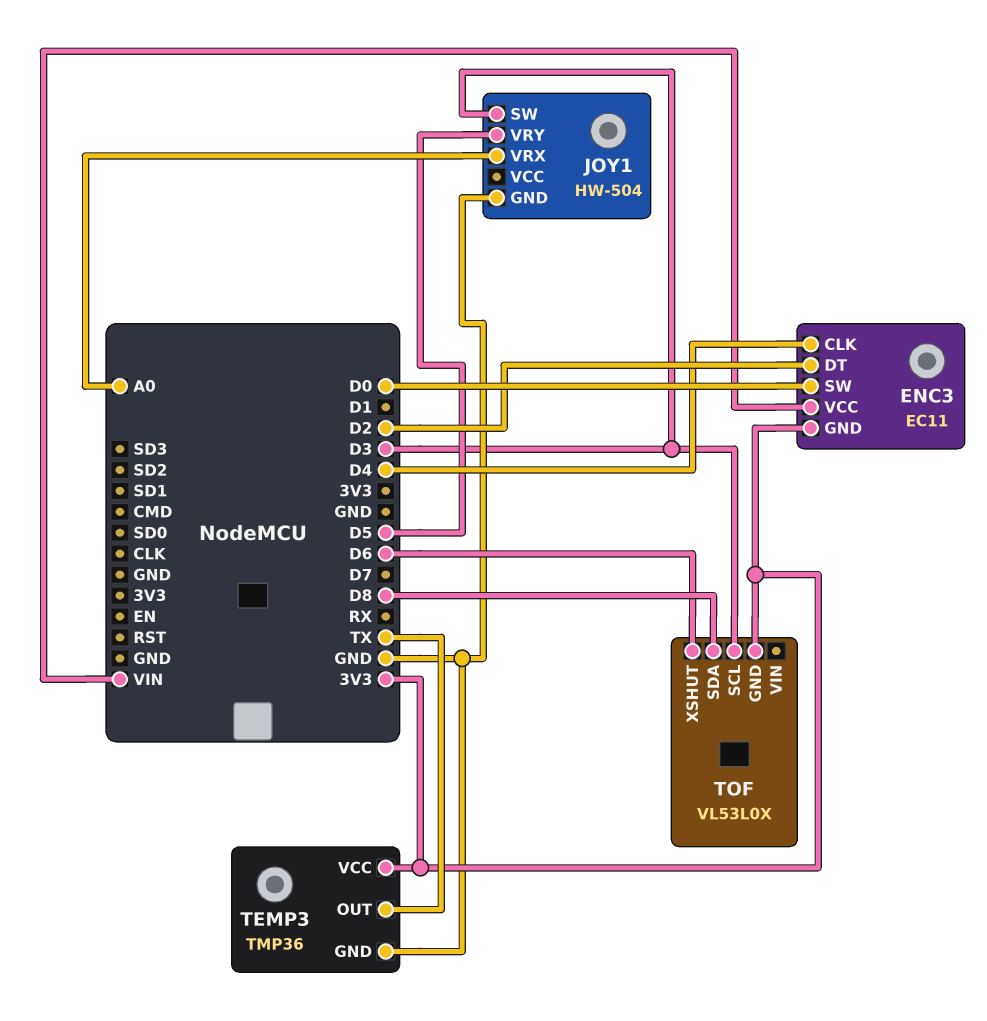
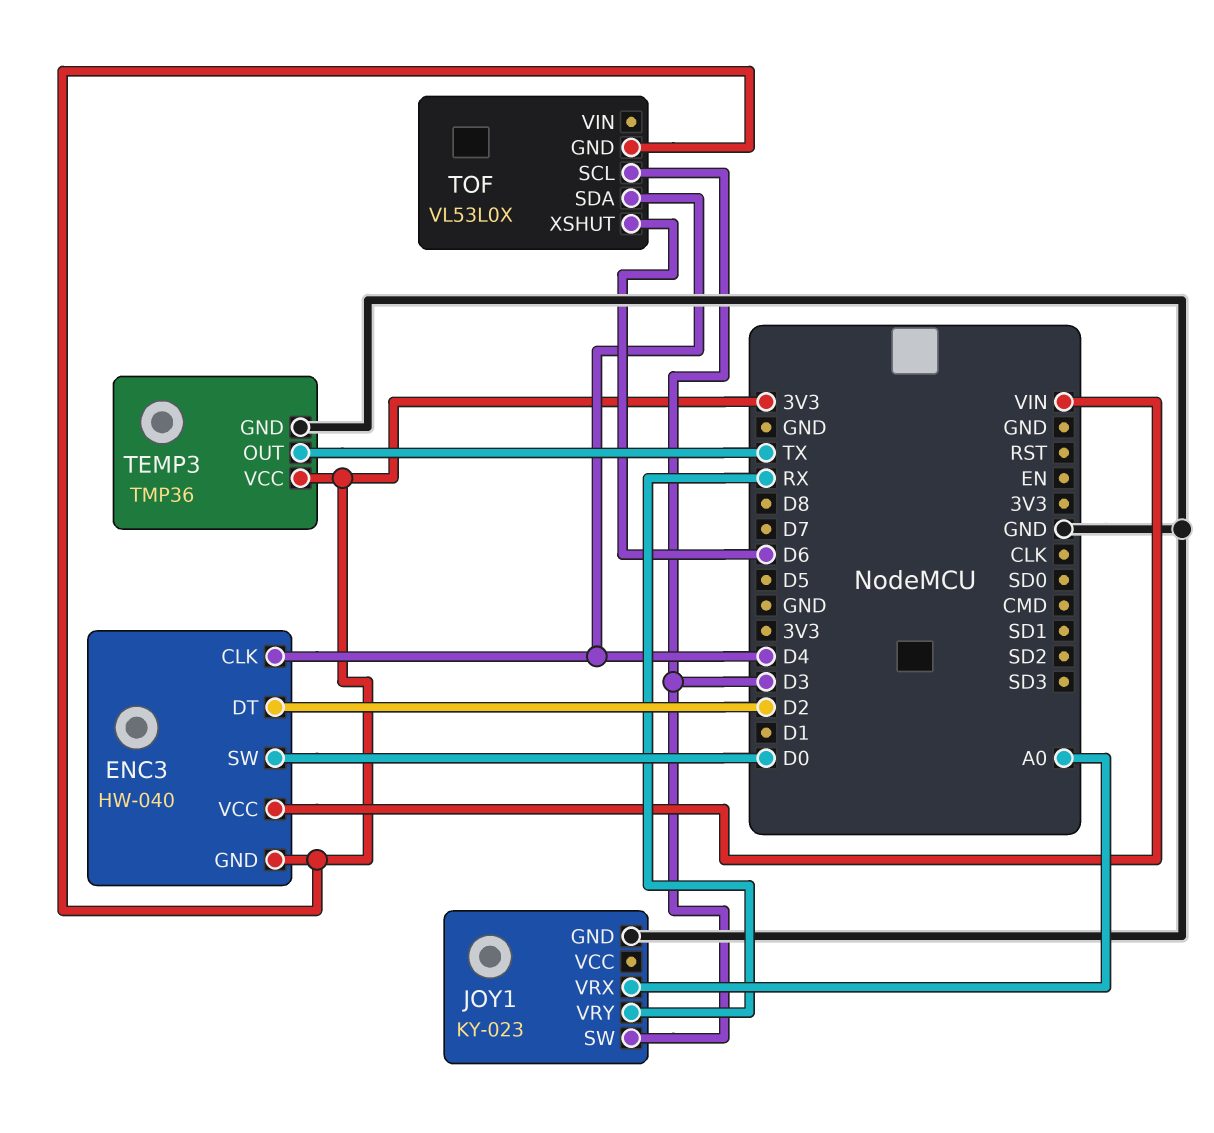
ENC3: EC11 -> HW-040
JOY1: HW-504 -> KY-023
JOY1 pin VRY: D5 -> RX
TOF pin SDA: D8 -> D4

